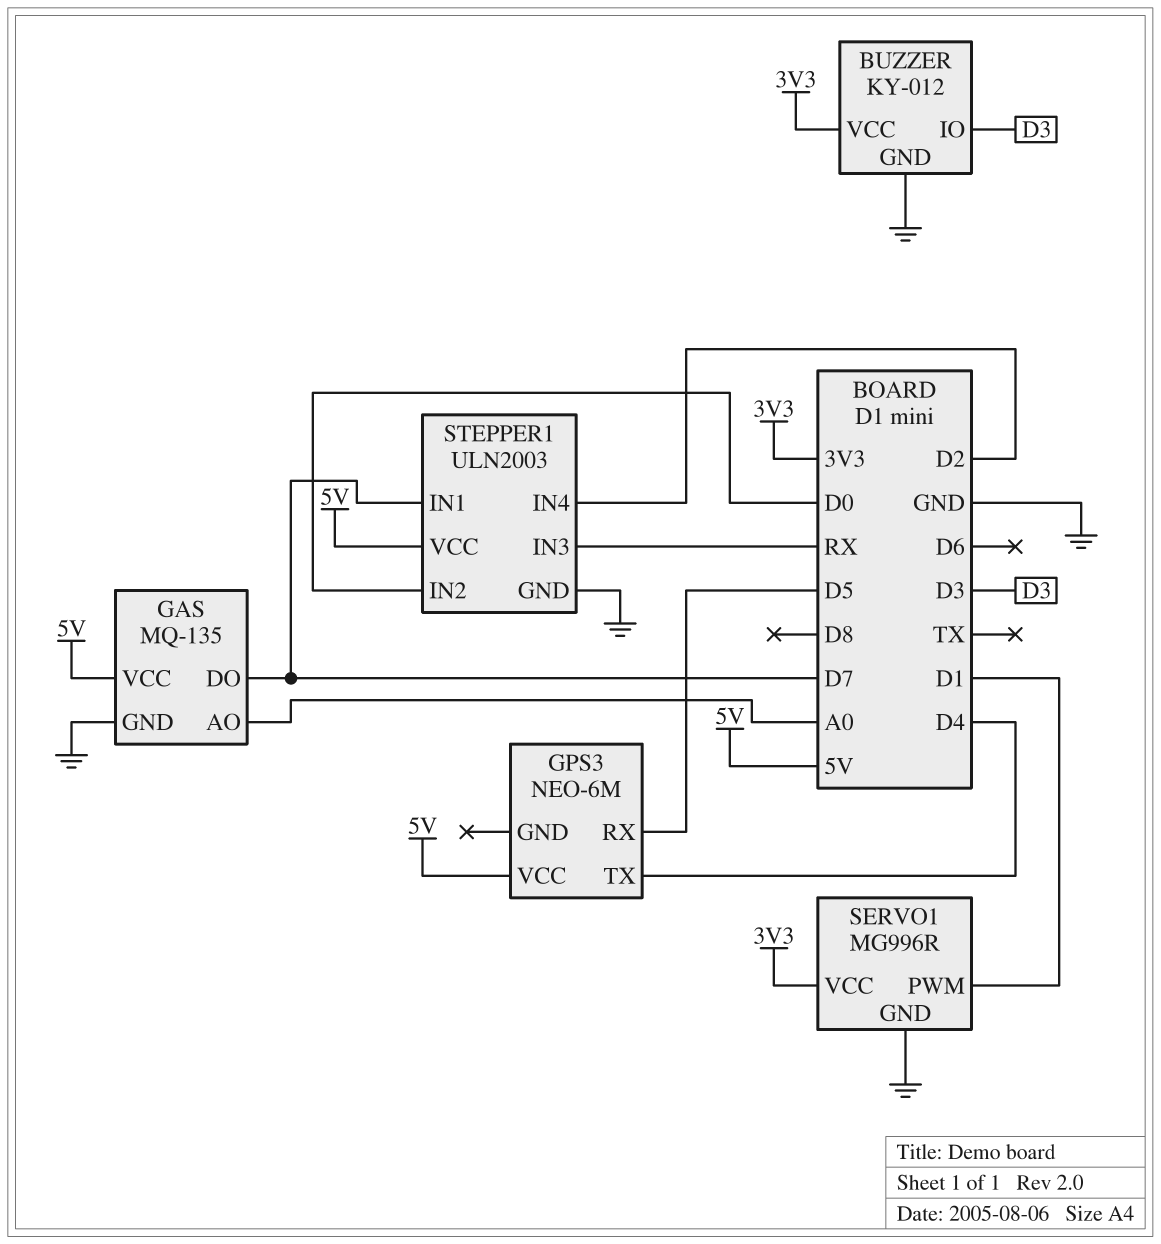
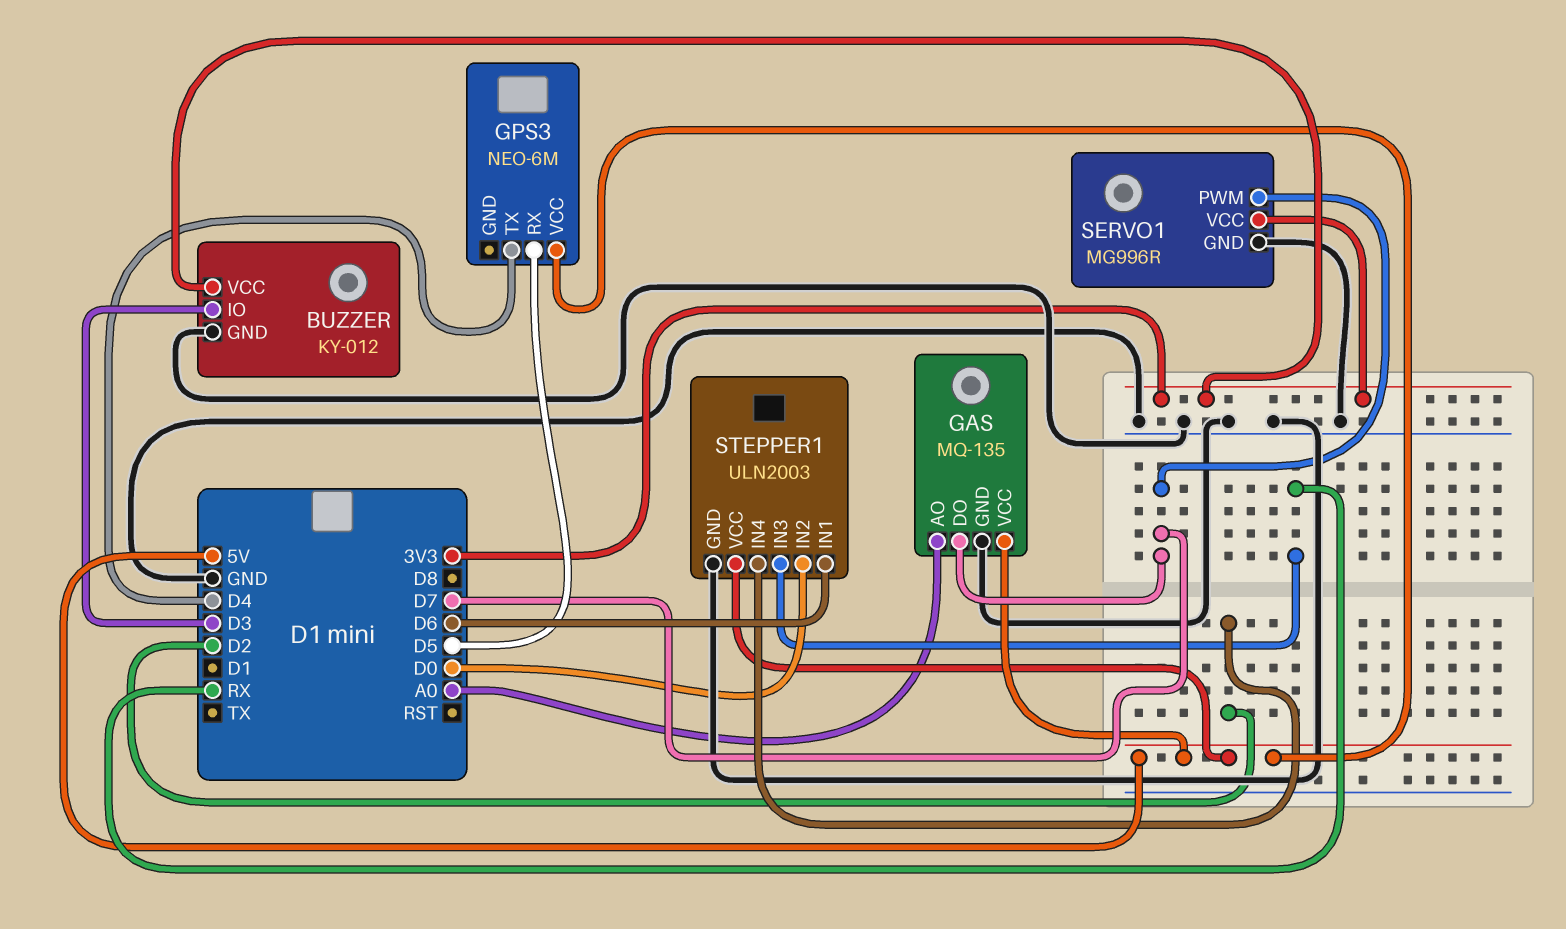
SERVO1 pin PWM: D1 -> D7
STEPPER1 pin IN1: D7 -> D6

